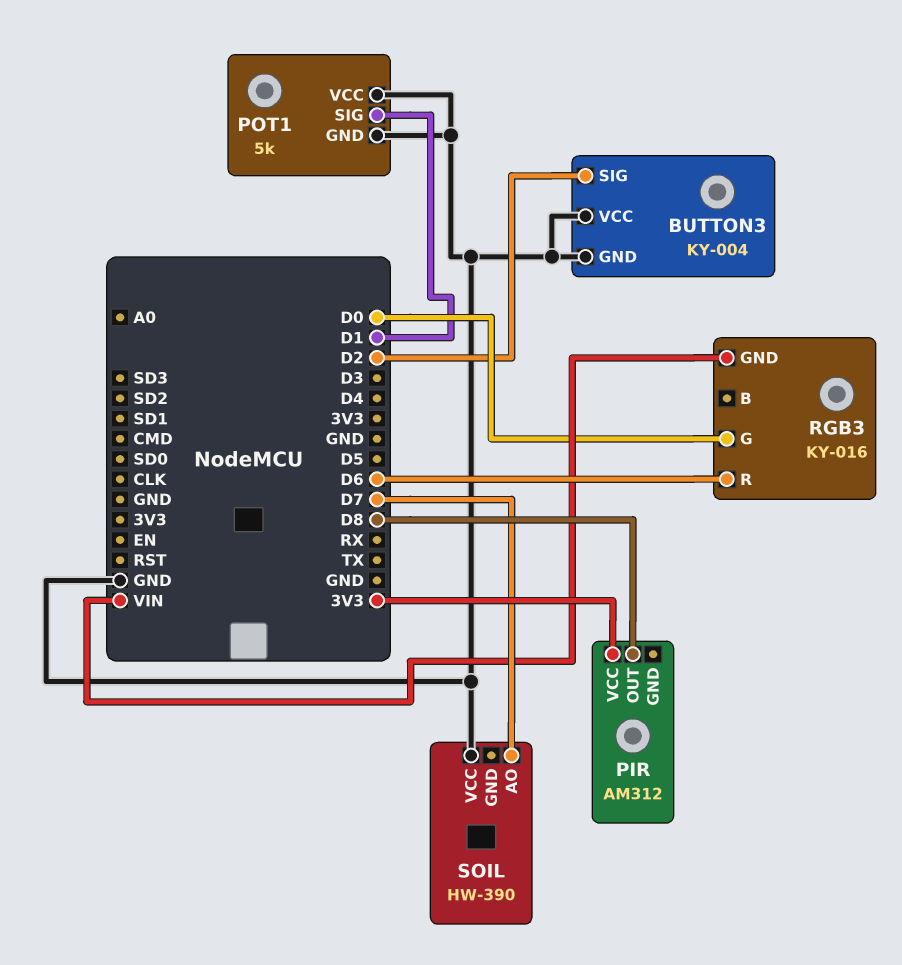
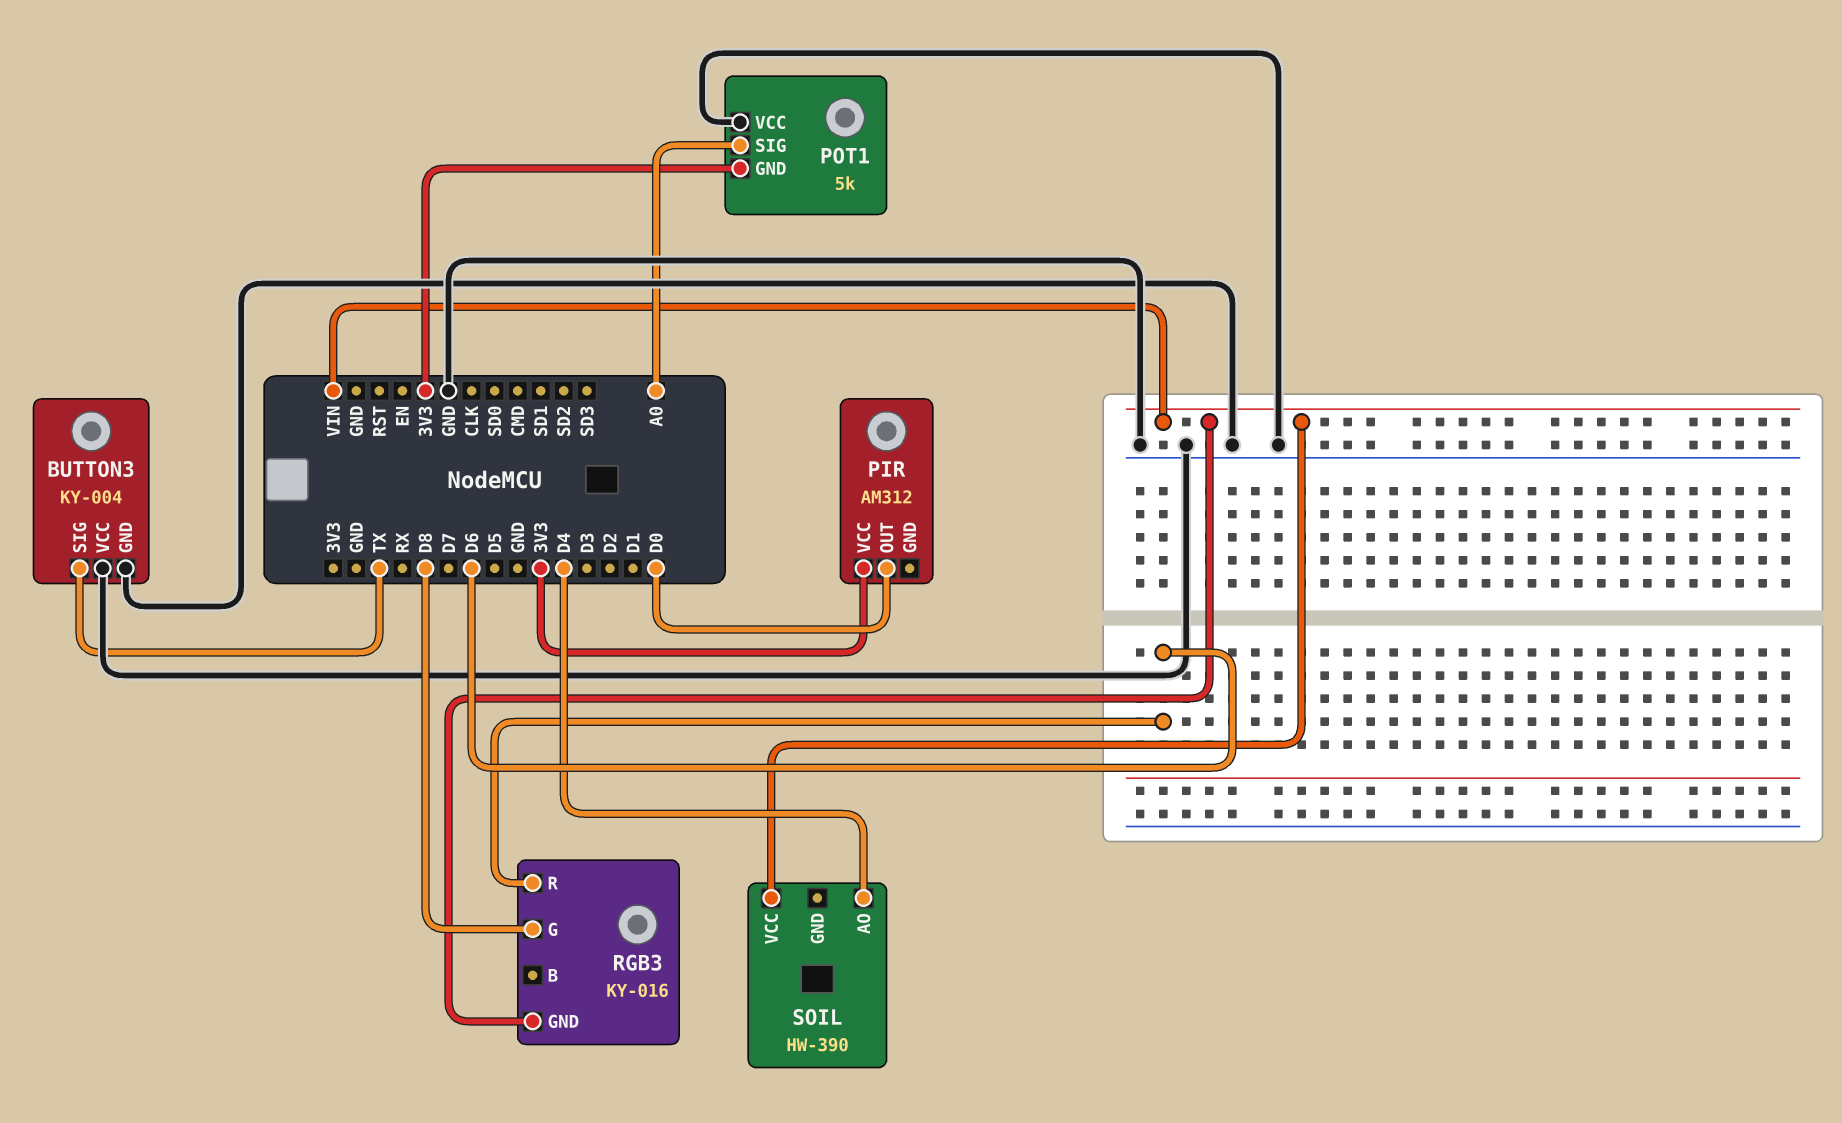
BUTTON3 pin SIG: D2 -> TX
PIR pin OUT: D8 -> D0
POT1 pin GND: GND -> 3V3
POT1 pin SIG: D1 -> A0
RGB3 pin G: D0 -> D8
SOIL pin AO: D7 -> D4
SOIL pin VCC: GND -> VIN

